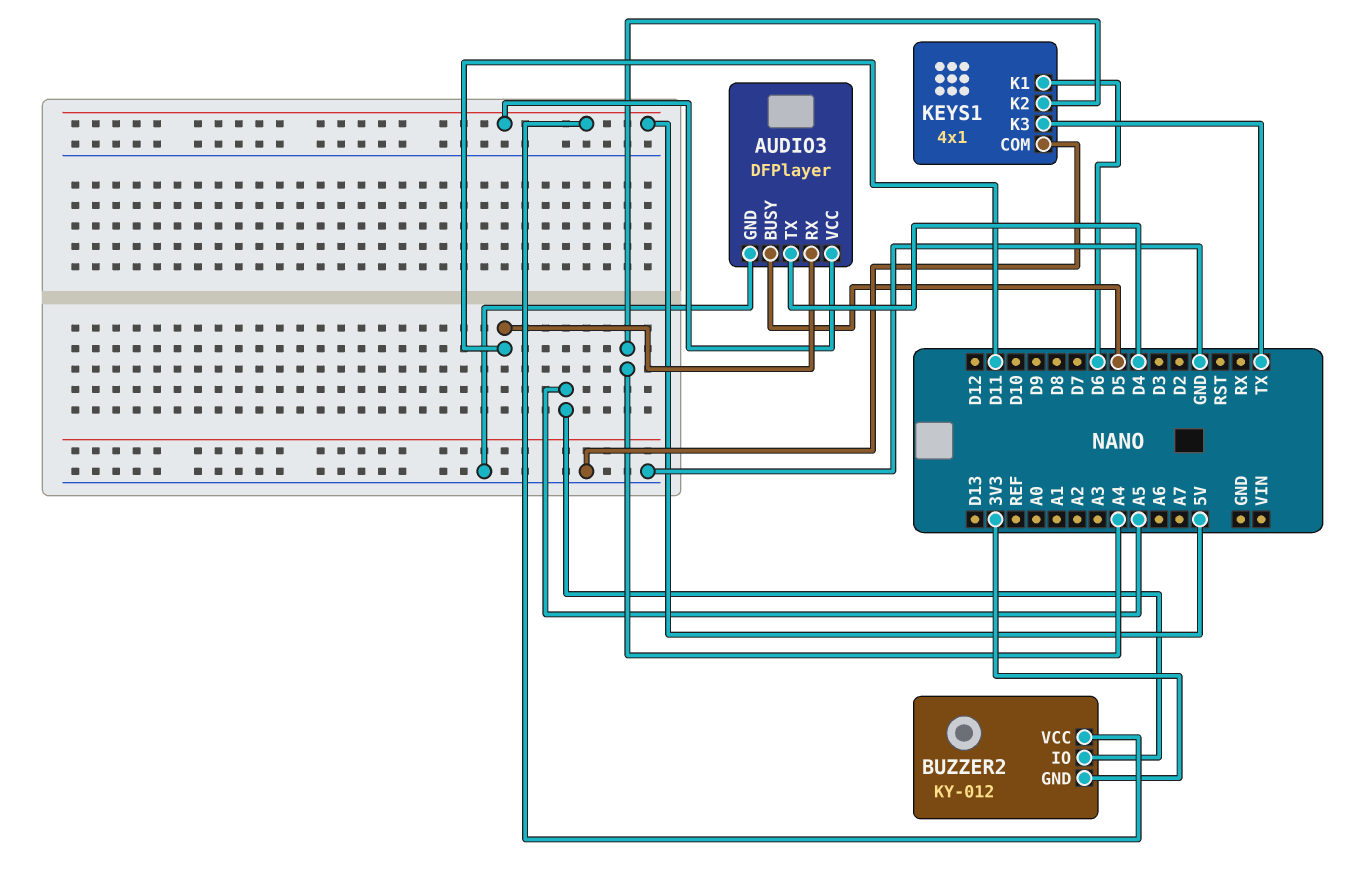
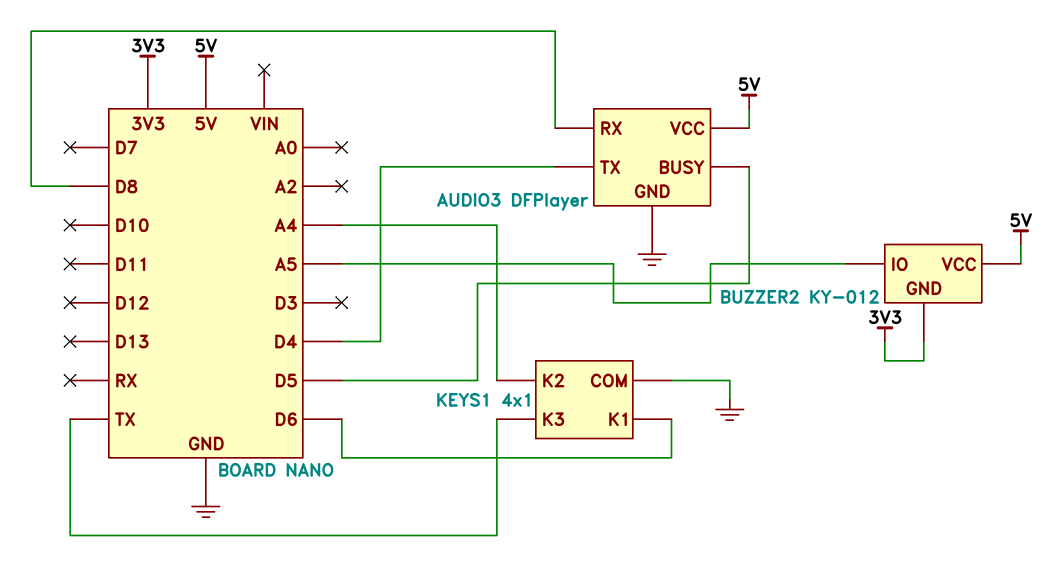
AUDIO3 pin RX: D11 -> D8

